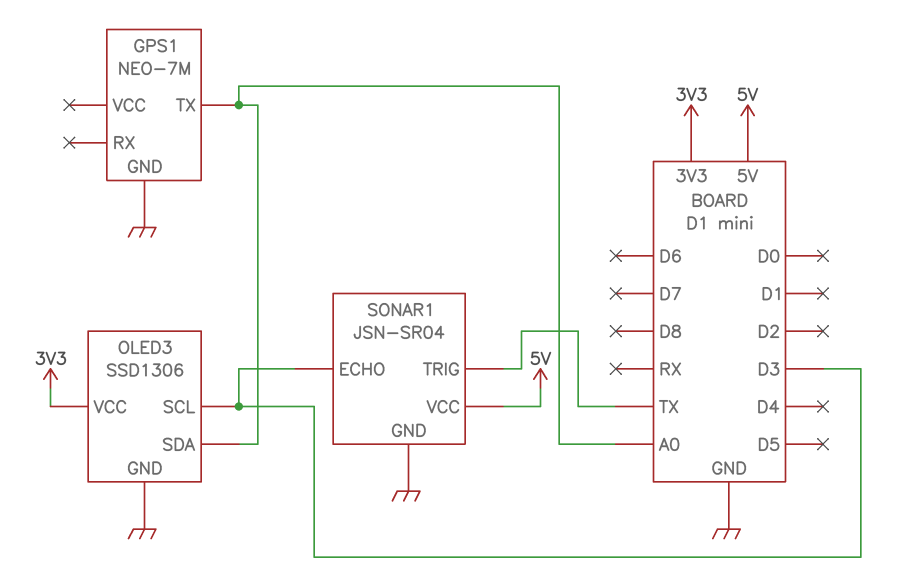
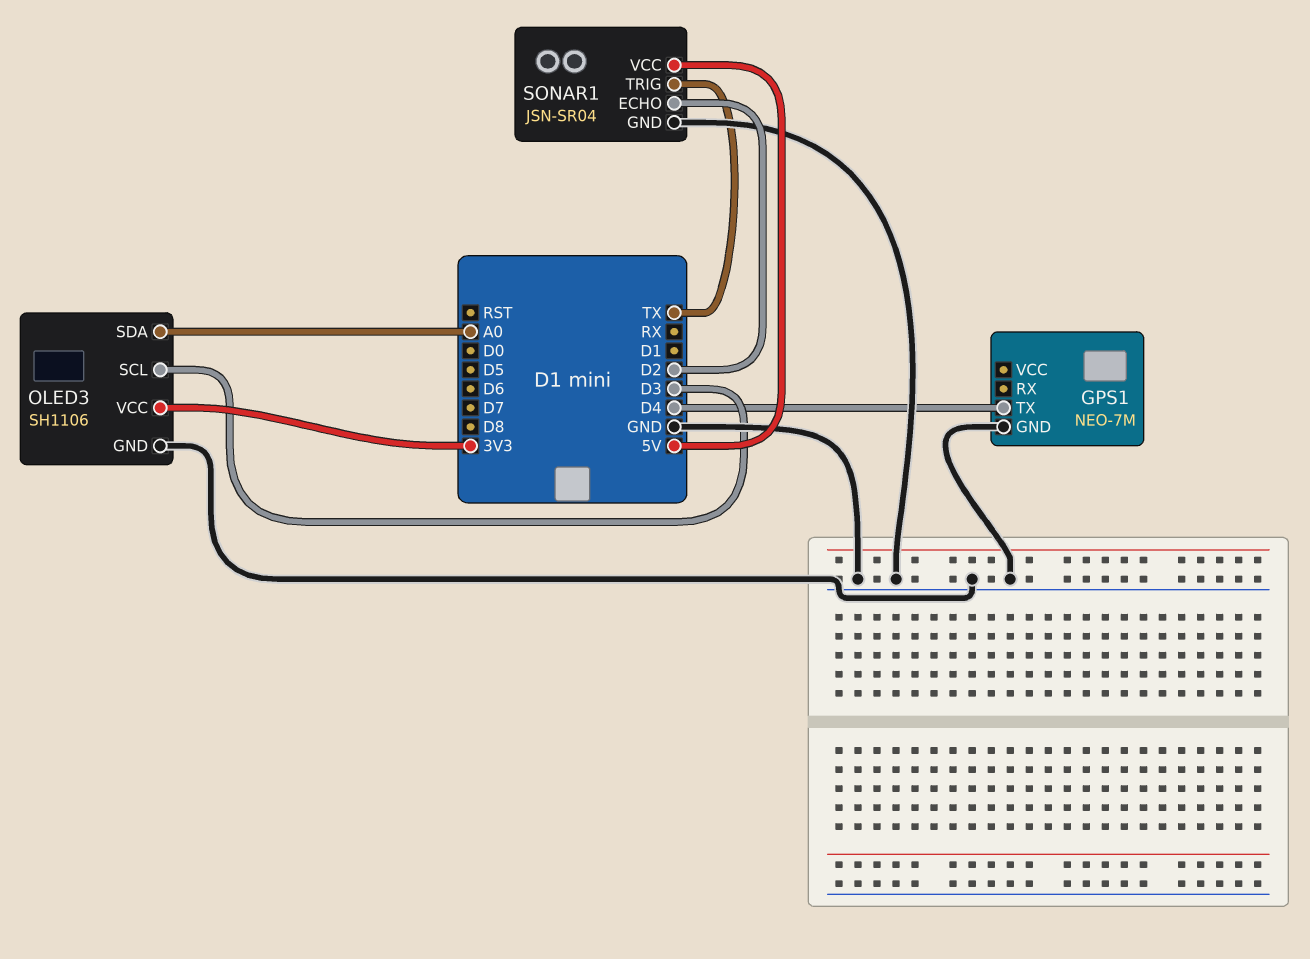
GPS1 pin TX: A0 -> D4
OLED3: SSD1306 -> SH1106
SONAR1 pin ECHO: D3 -> D2

